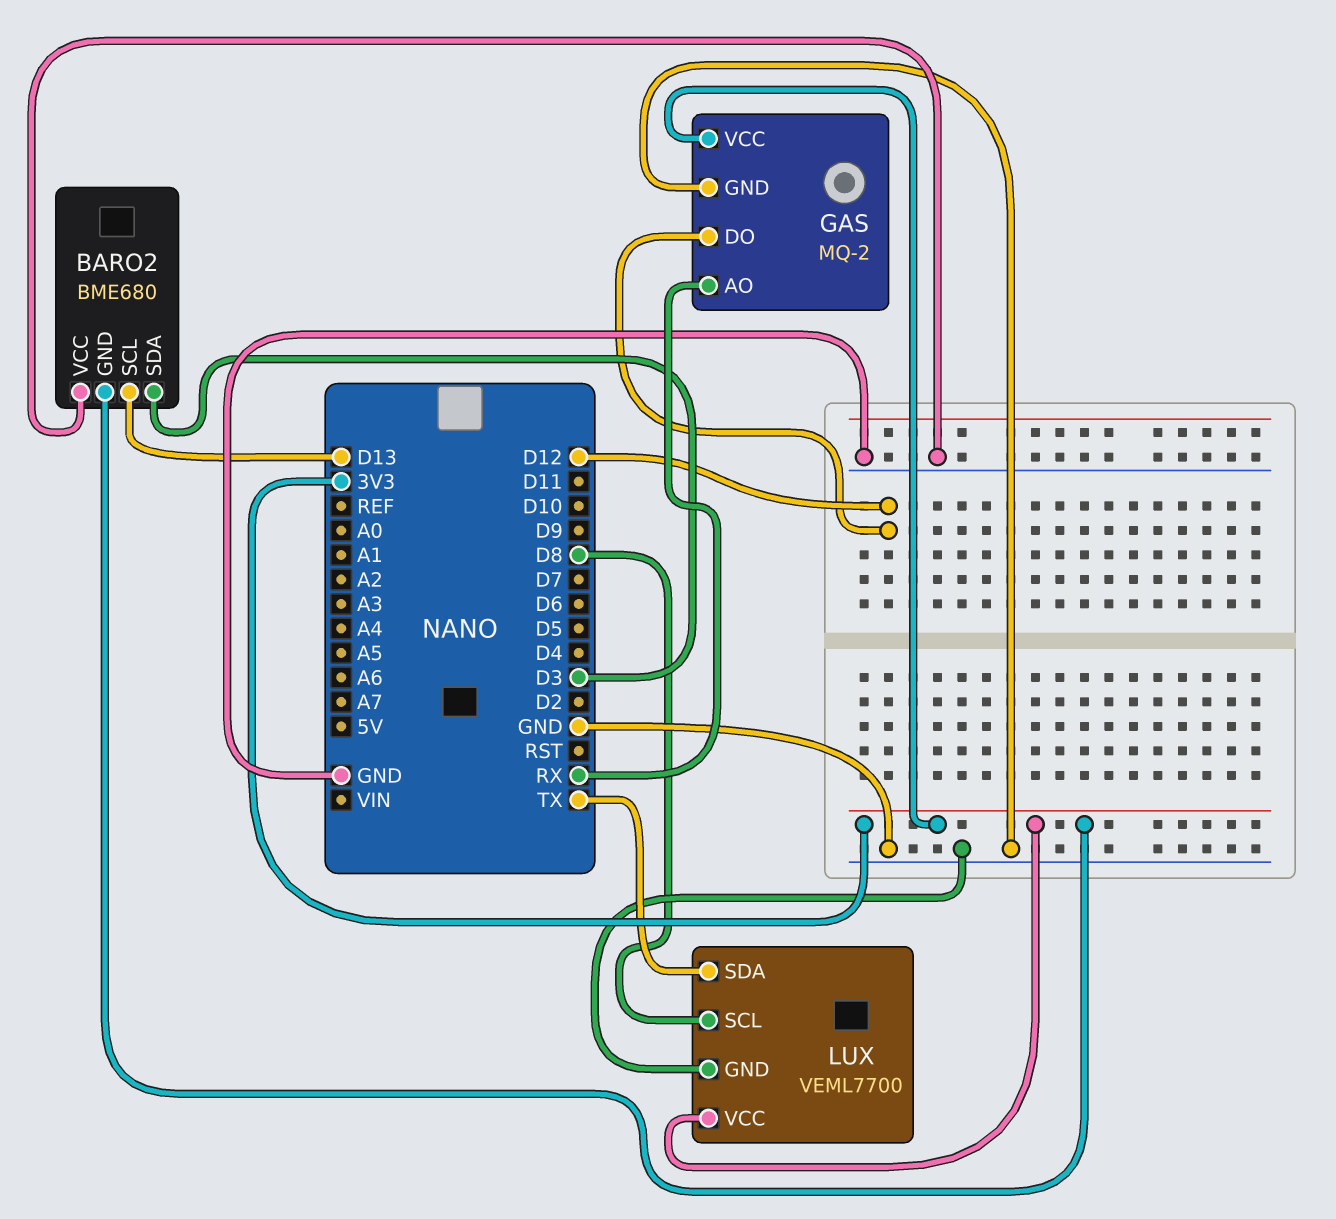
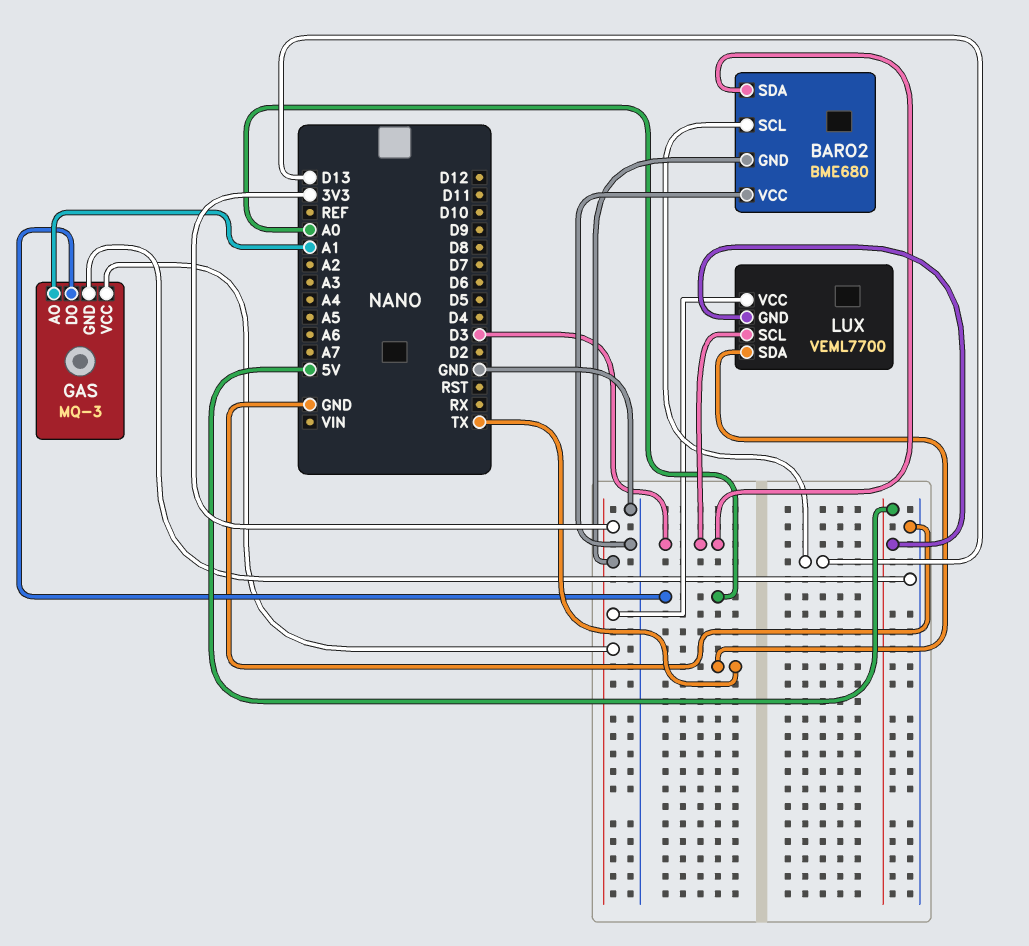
GAS: MQ-2 -> MQ-3
GAS pin AO: RX -> A1
GAS pin DO: D12 -> A0
LUX pin GND: GND -> 5V
LUX pin SCL: D8 -> D3

